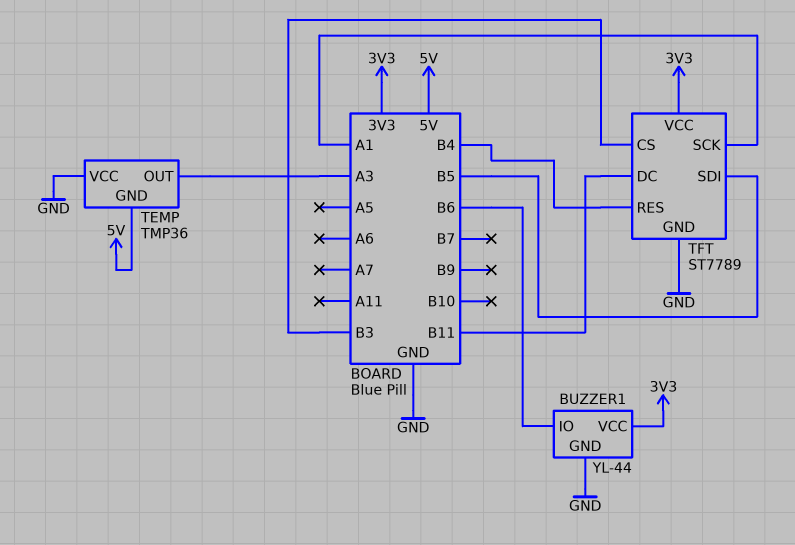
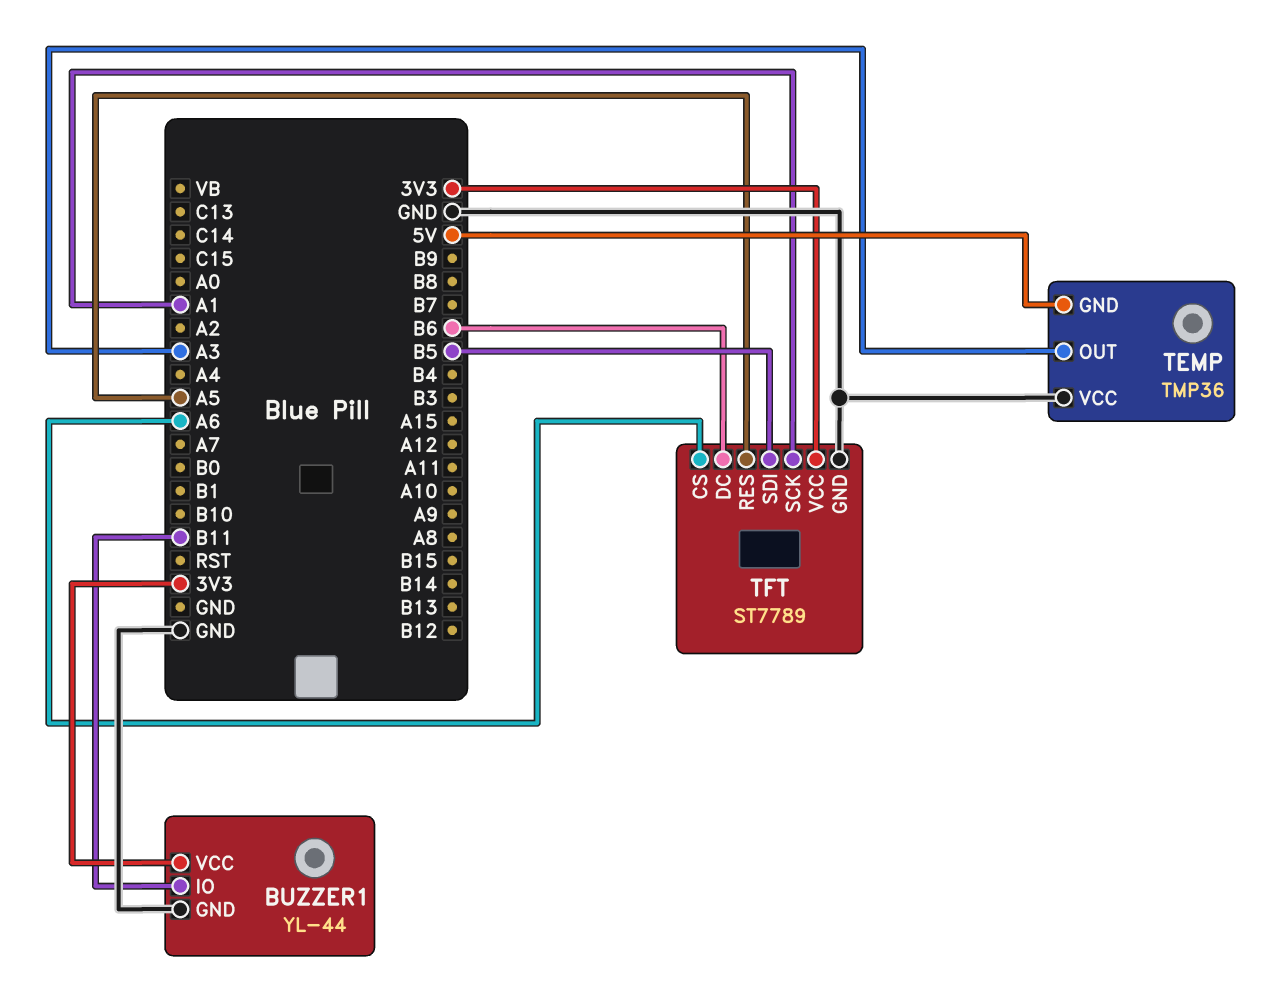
BUZZER1 pin IO: B6 -> B11
TFT pin CS: B3 -> A6
TFT pin DC: B11 -> B6
TFT pin RES: B4 -> A5

